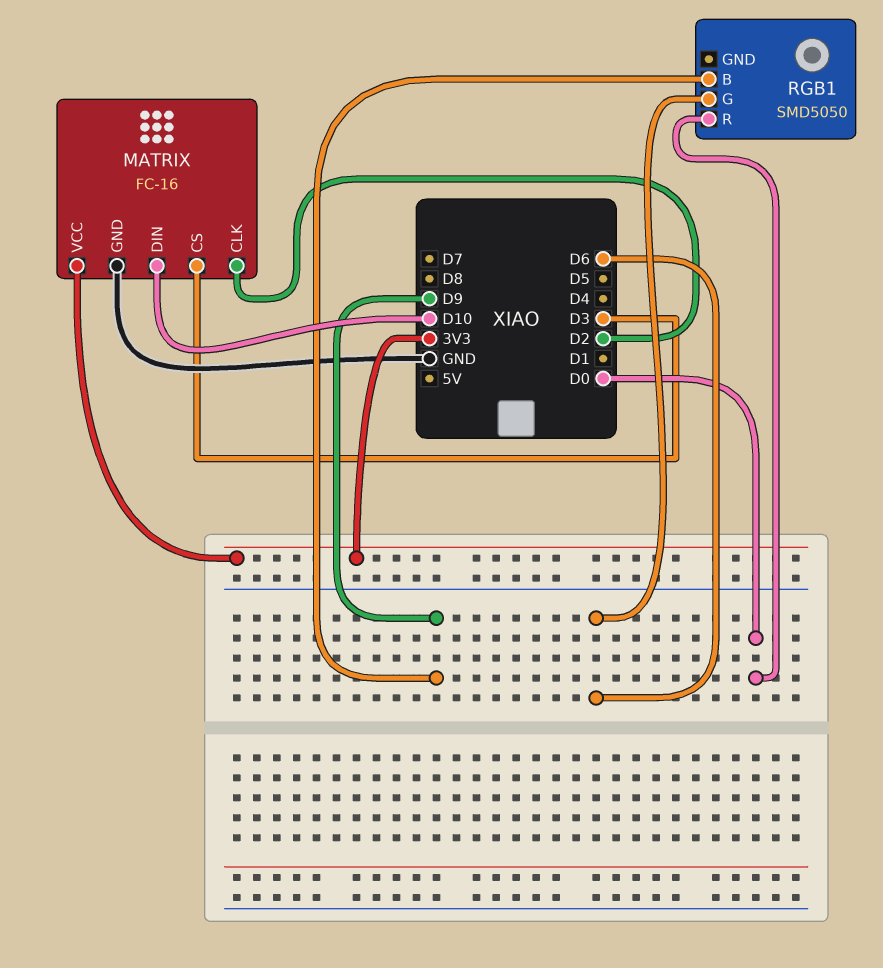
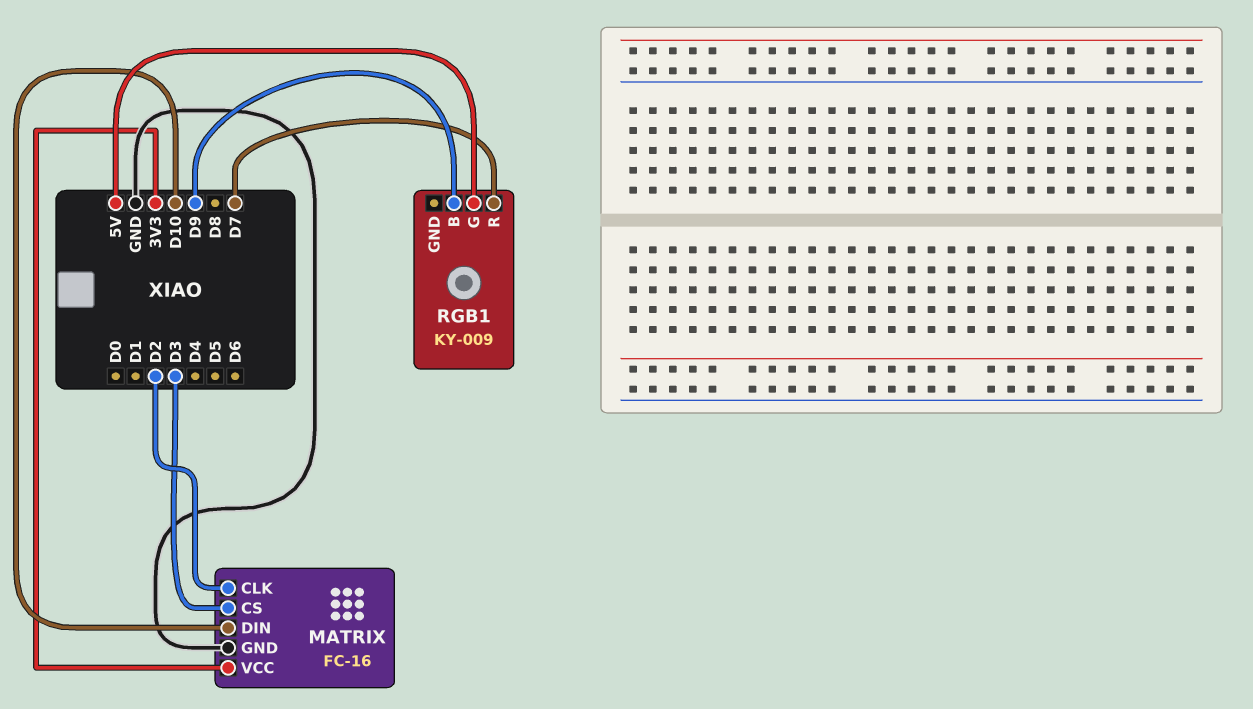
RGB1: SMD5050 -> KY-009
RGB1 pin G: D6 -> 5V
RGB1 pin R: D0 -> D7

